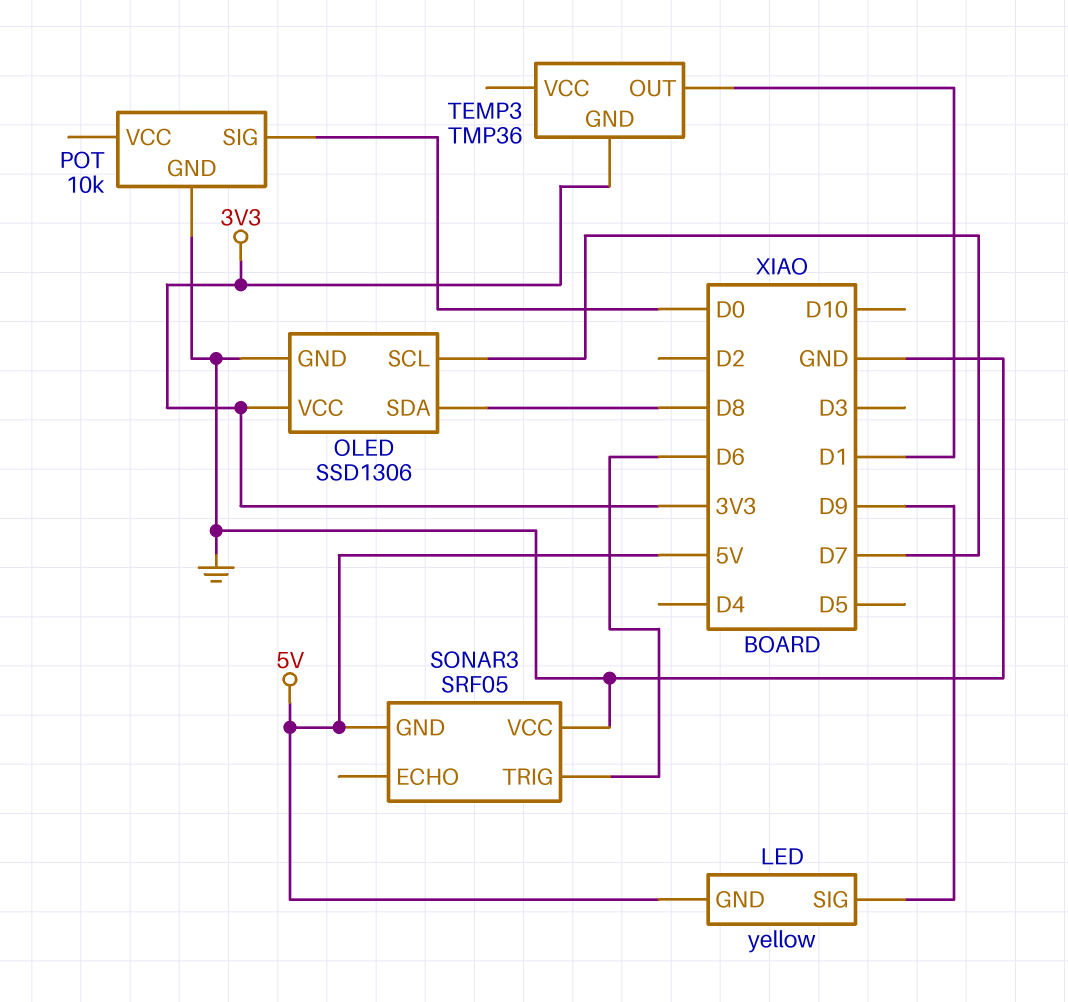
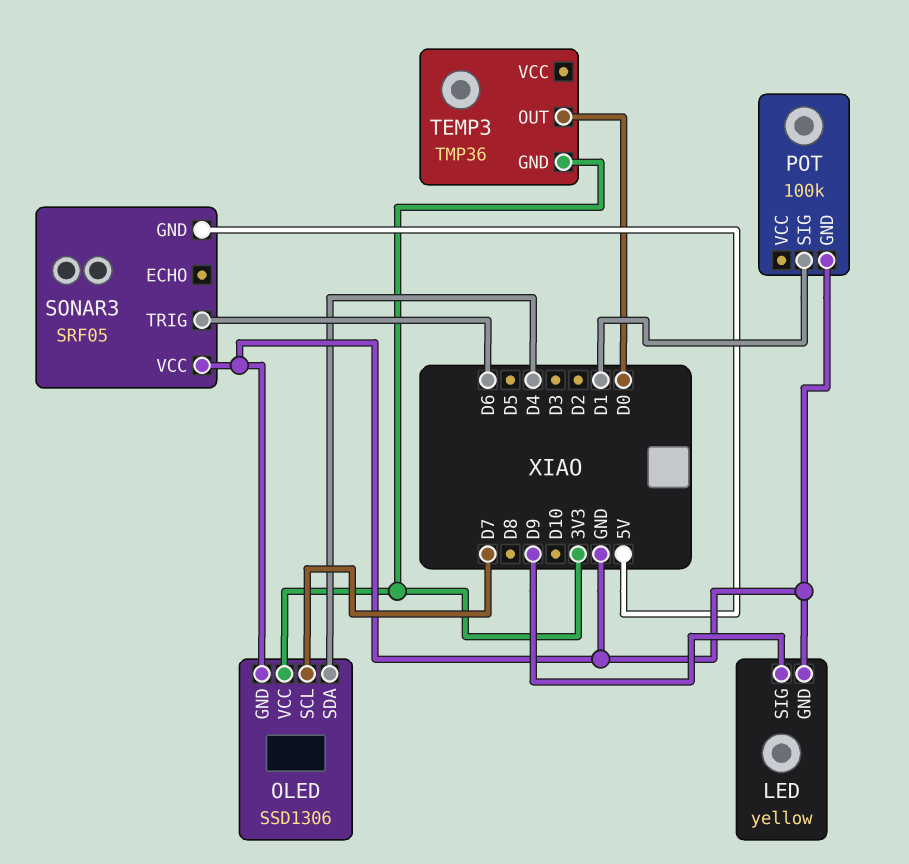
LED pin GND: 5V -> GND
OLED pin SDA: D8 -> D4
POT: 10k -> 100k
POT pin SIG: D0 -> D1
TEMP3 pin OUT: D1 -> D0

